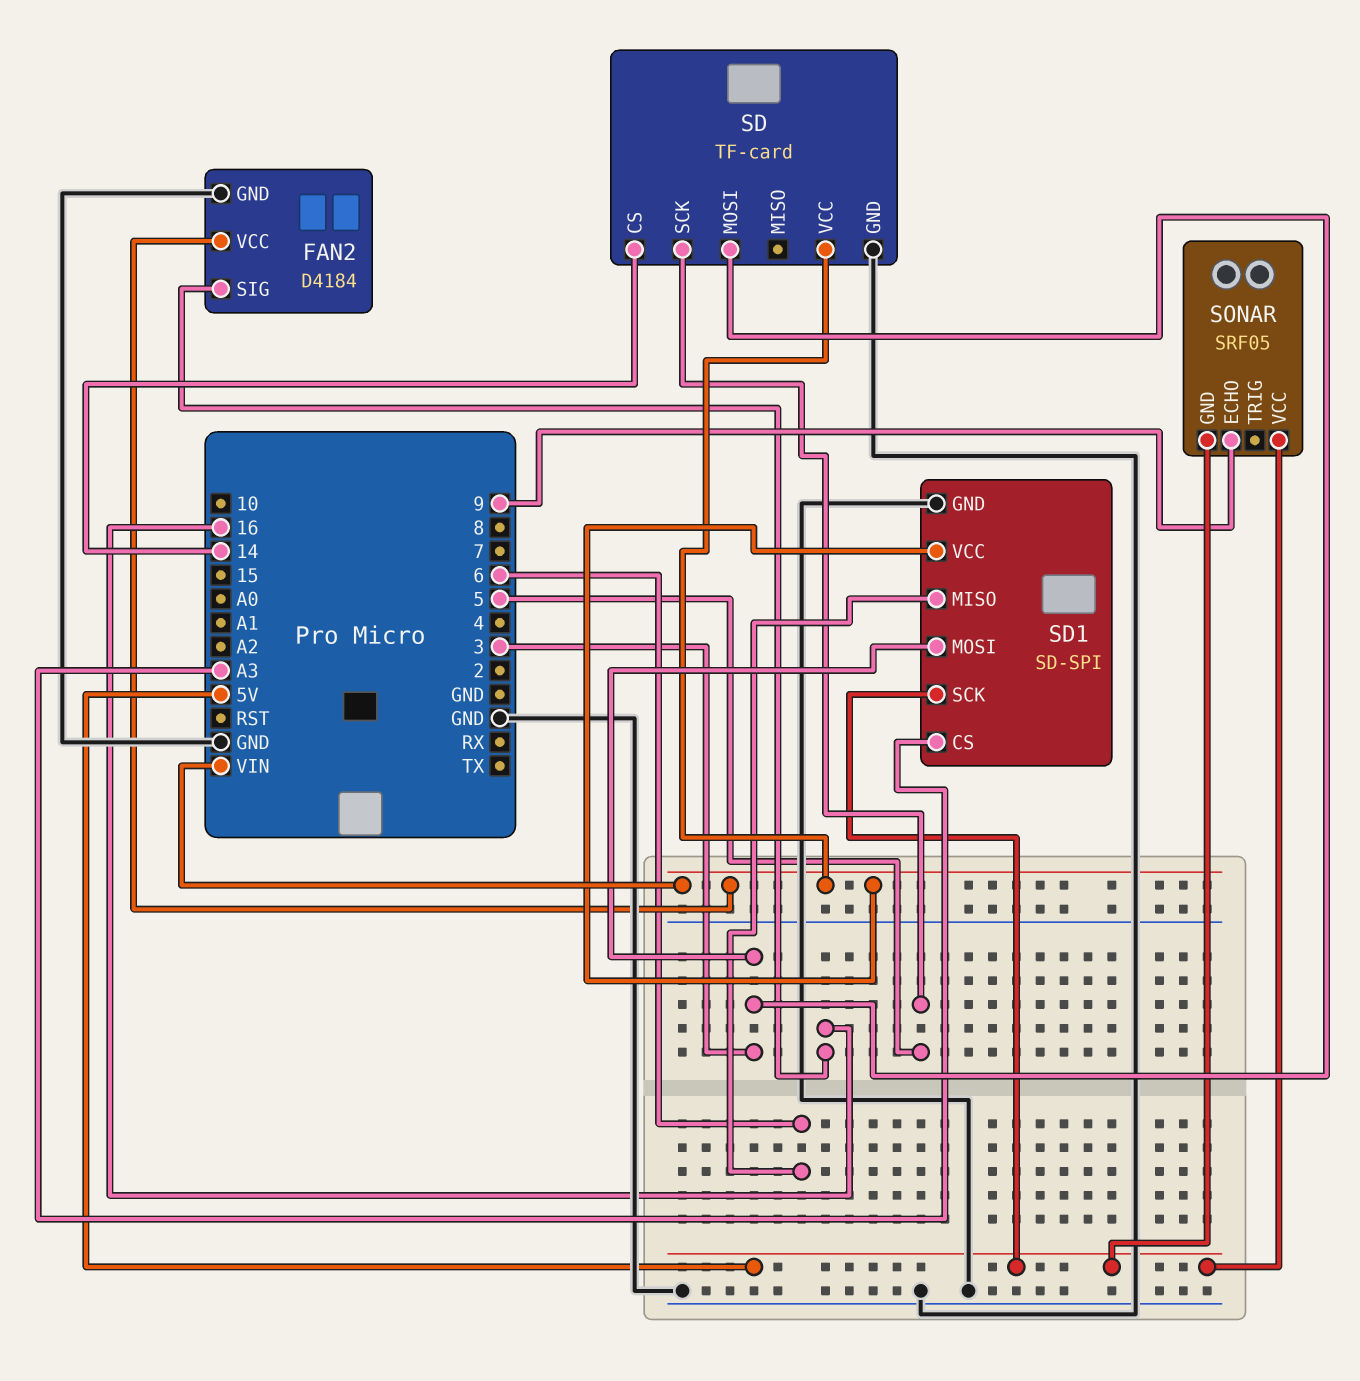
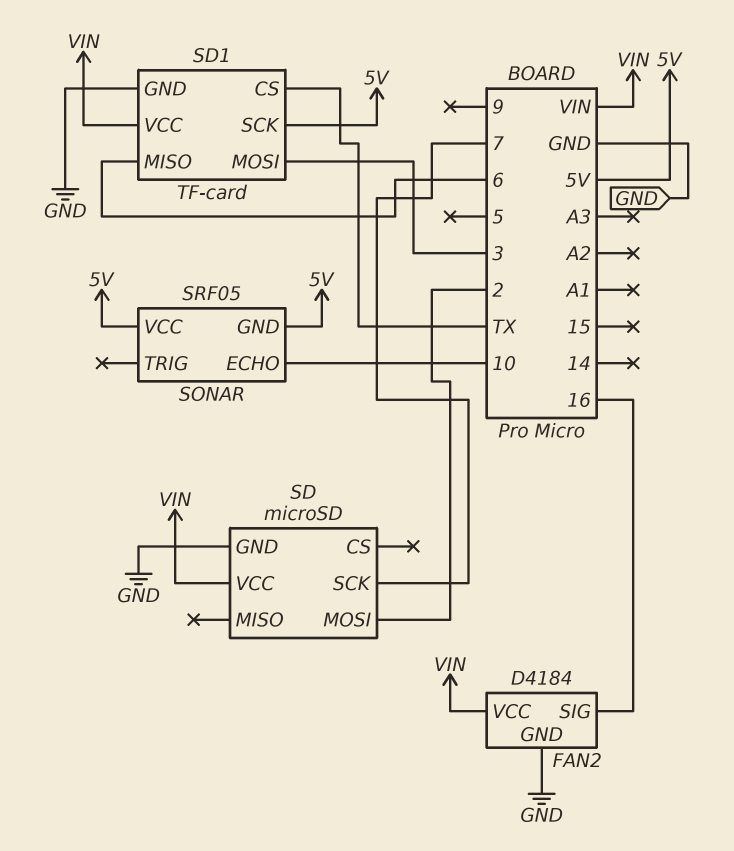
SD: TF-card -> microSD
SD pin CS: 14 -> none
SD pin MOSI: 3 -> 2
SD pin SCK: 5 -> 7
SD1: SD-SPI -> TF-card
SD1 pin CS: A3 -> TX
SONAR pin ECHO: 9 -> 10

